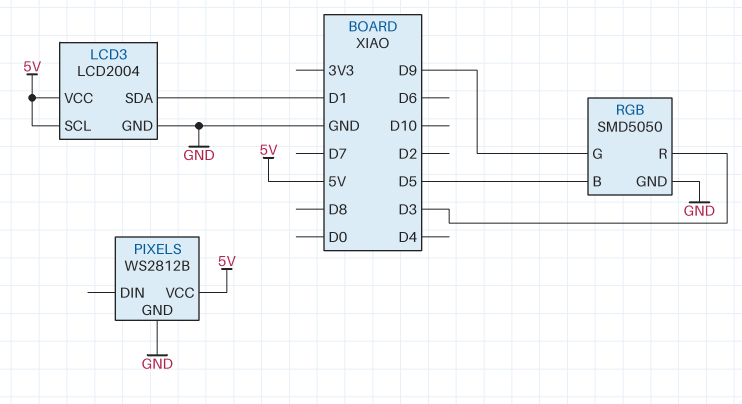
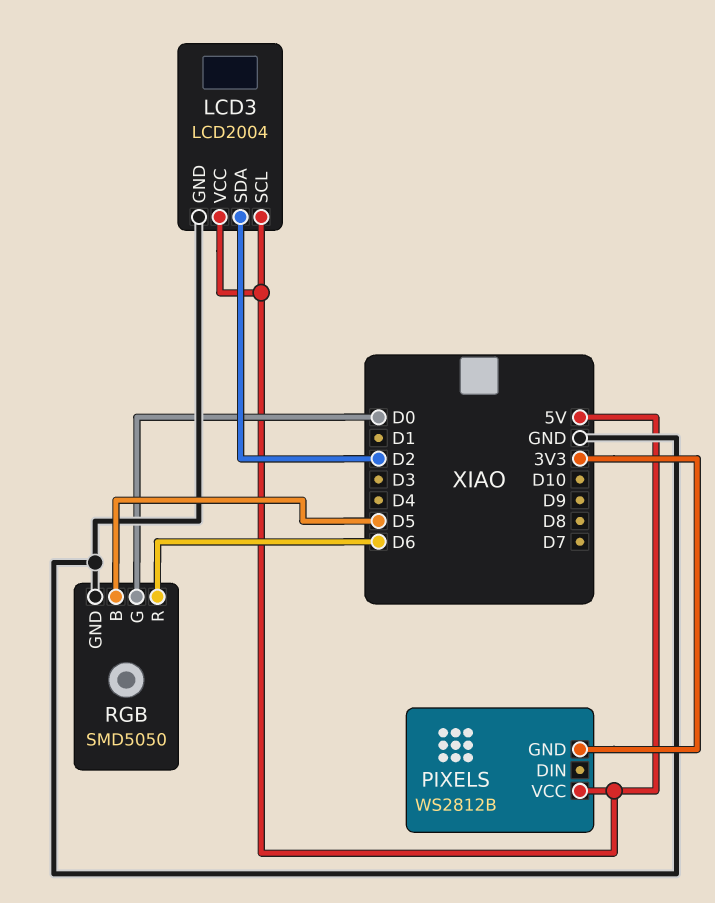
LCD3 pin SDA: D1 -> D2
PIXELS pin GND: GND -> 3V3
RGB pin G: D9 -> D0
RGB pin R: D3 -> D6

